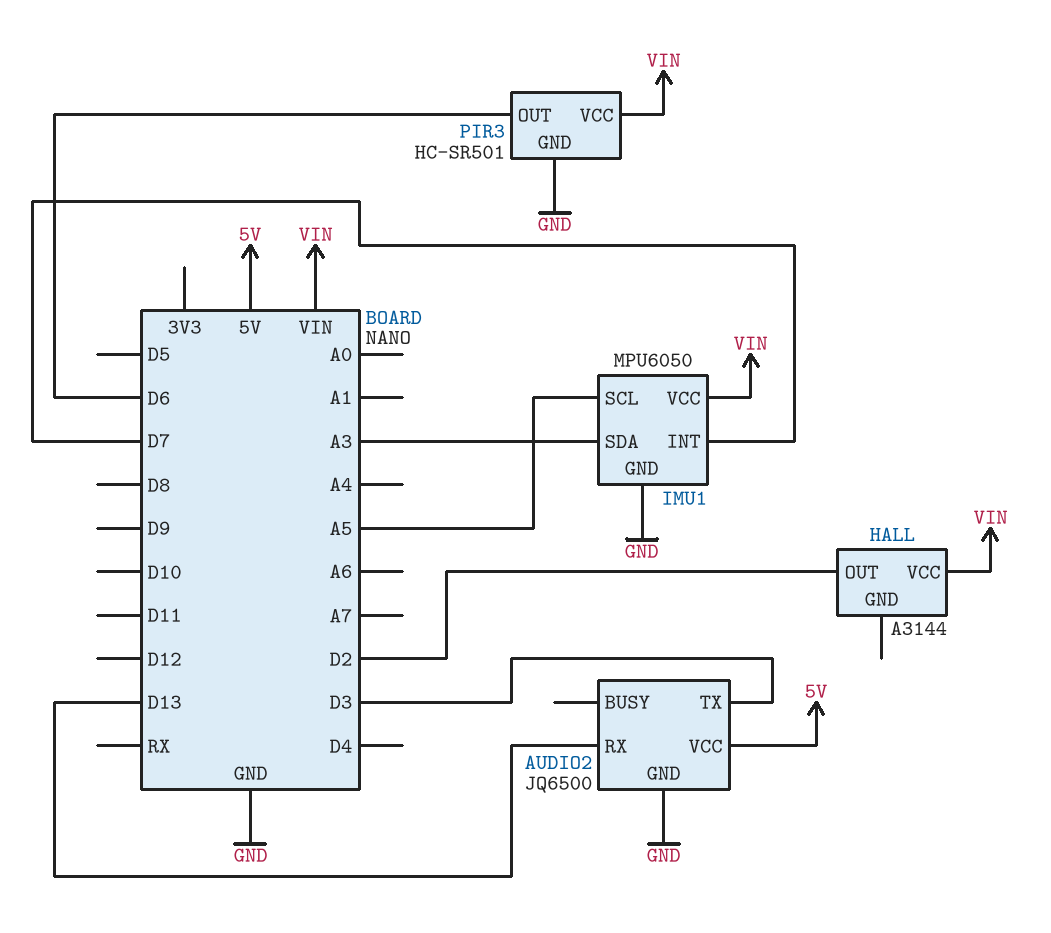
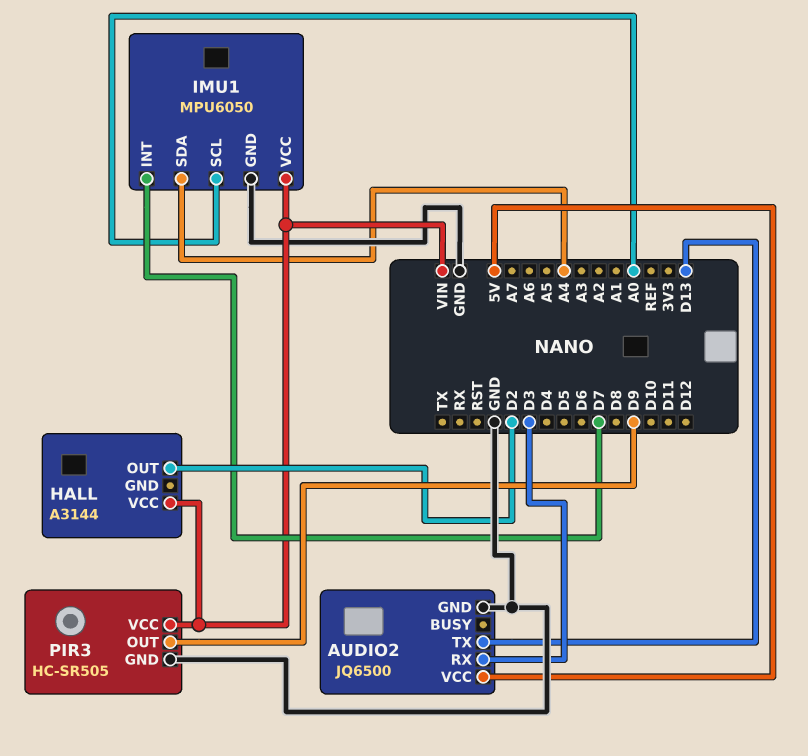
AUDIO2 pin RX: D13 -> D3
AUDIO2 pin TX: D3 -> D13
IMU1 pin SCL: A5 -> A0
IMU1 pin SDA: A3 -> A4
PIR3: HC-SR501 -> HC-SR505
PIR3 pin OUT: D6 -> D9

